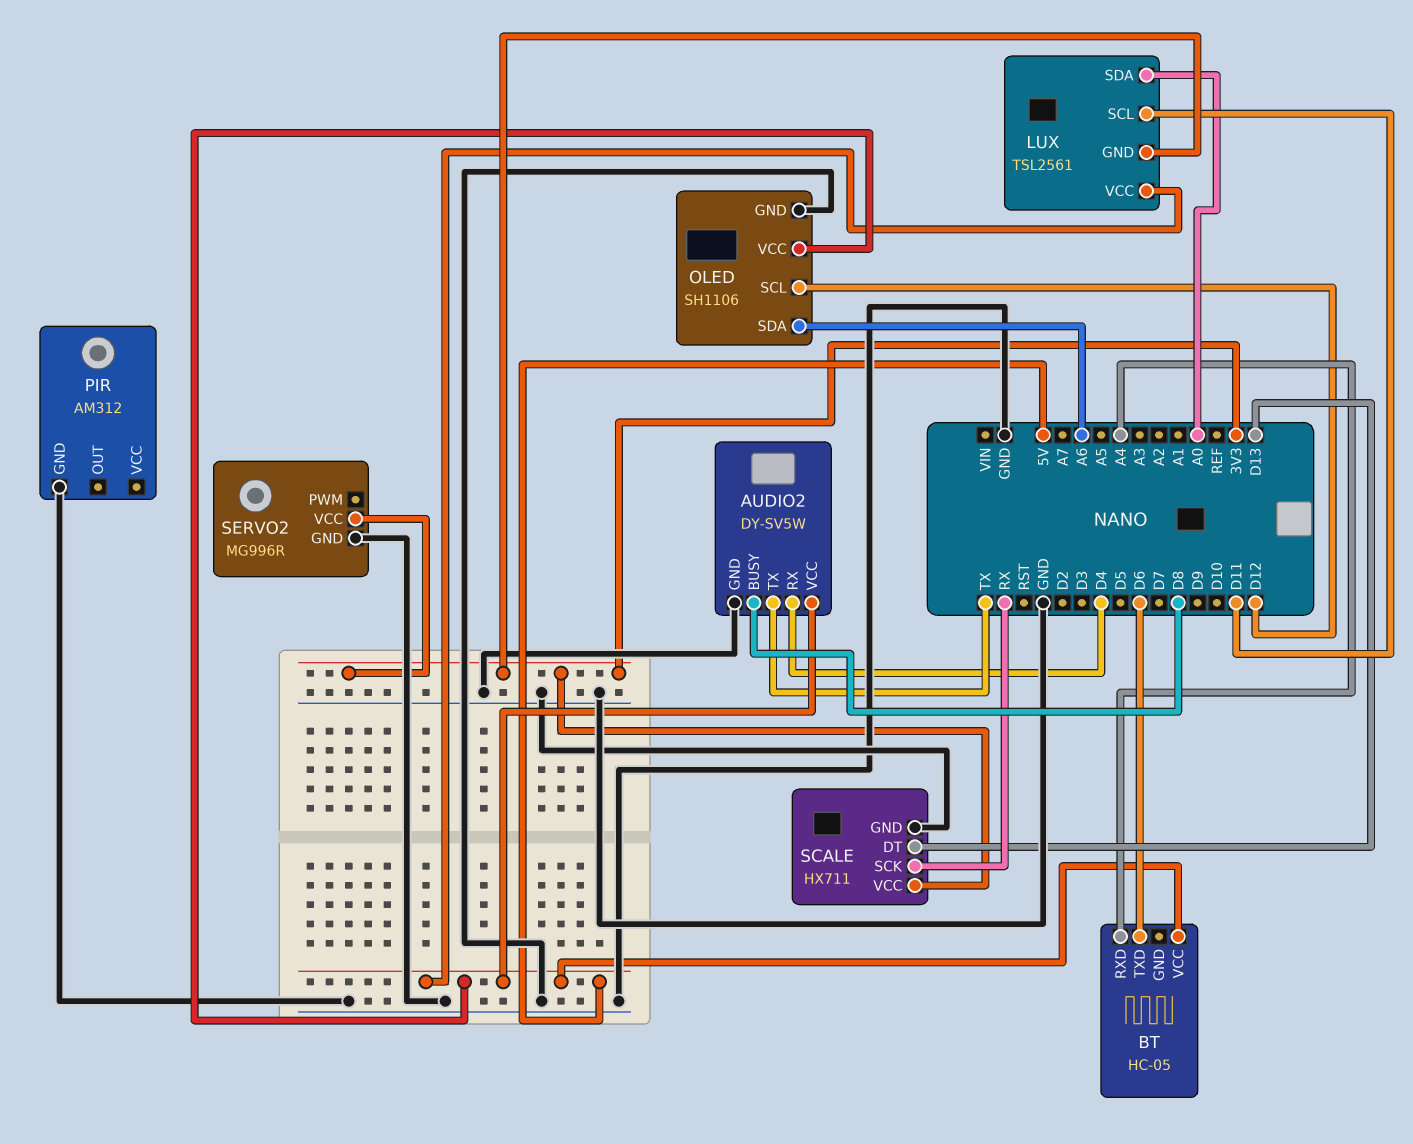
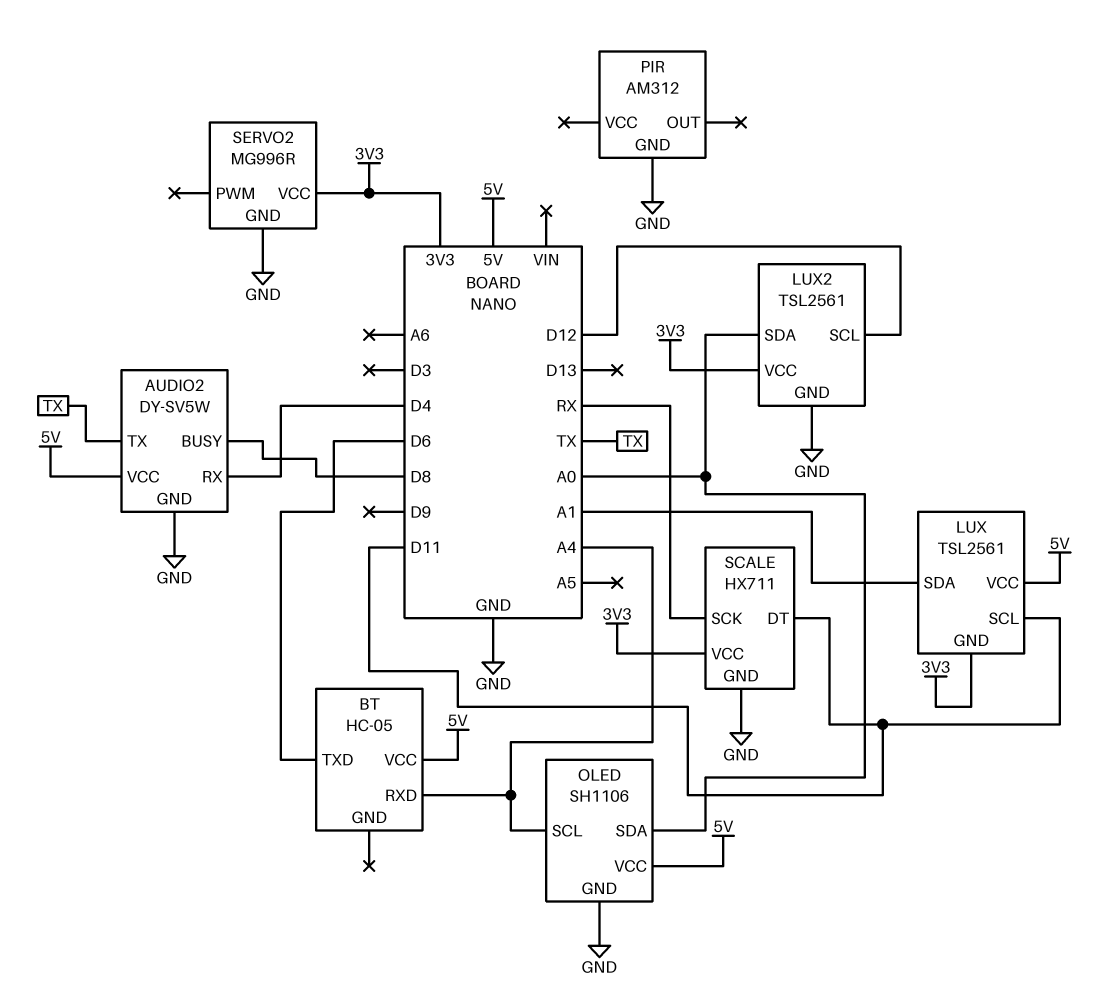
LUX pin SDA: A0 -> A1
LUX2: none -> TSL2561
LUX2 pin GND: none -> GND
LUX2 pin SCL: none -> D12
LUX2 pin SDA: none -> A0
LUX2 pin VCC: none -> 3V3
OLED pin SCL: D12 -> A4
OLED pin SDA: A6 -> A0
SCALE pin DT: D13 -> D11

